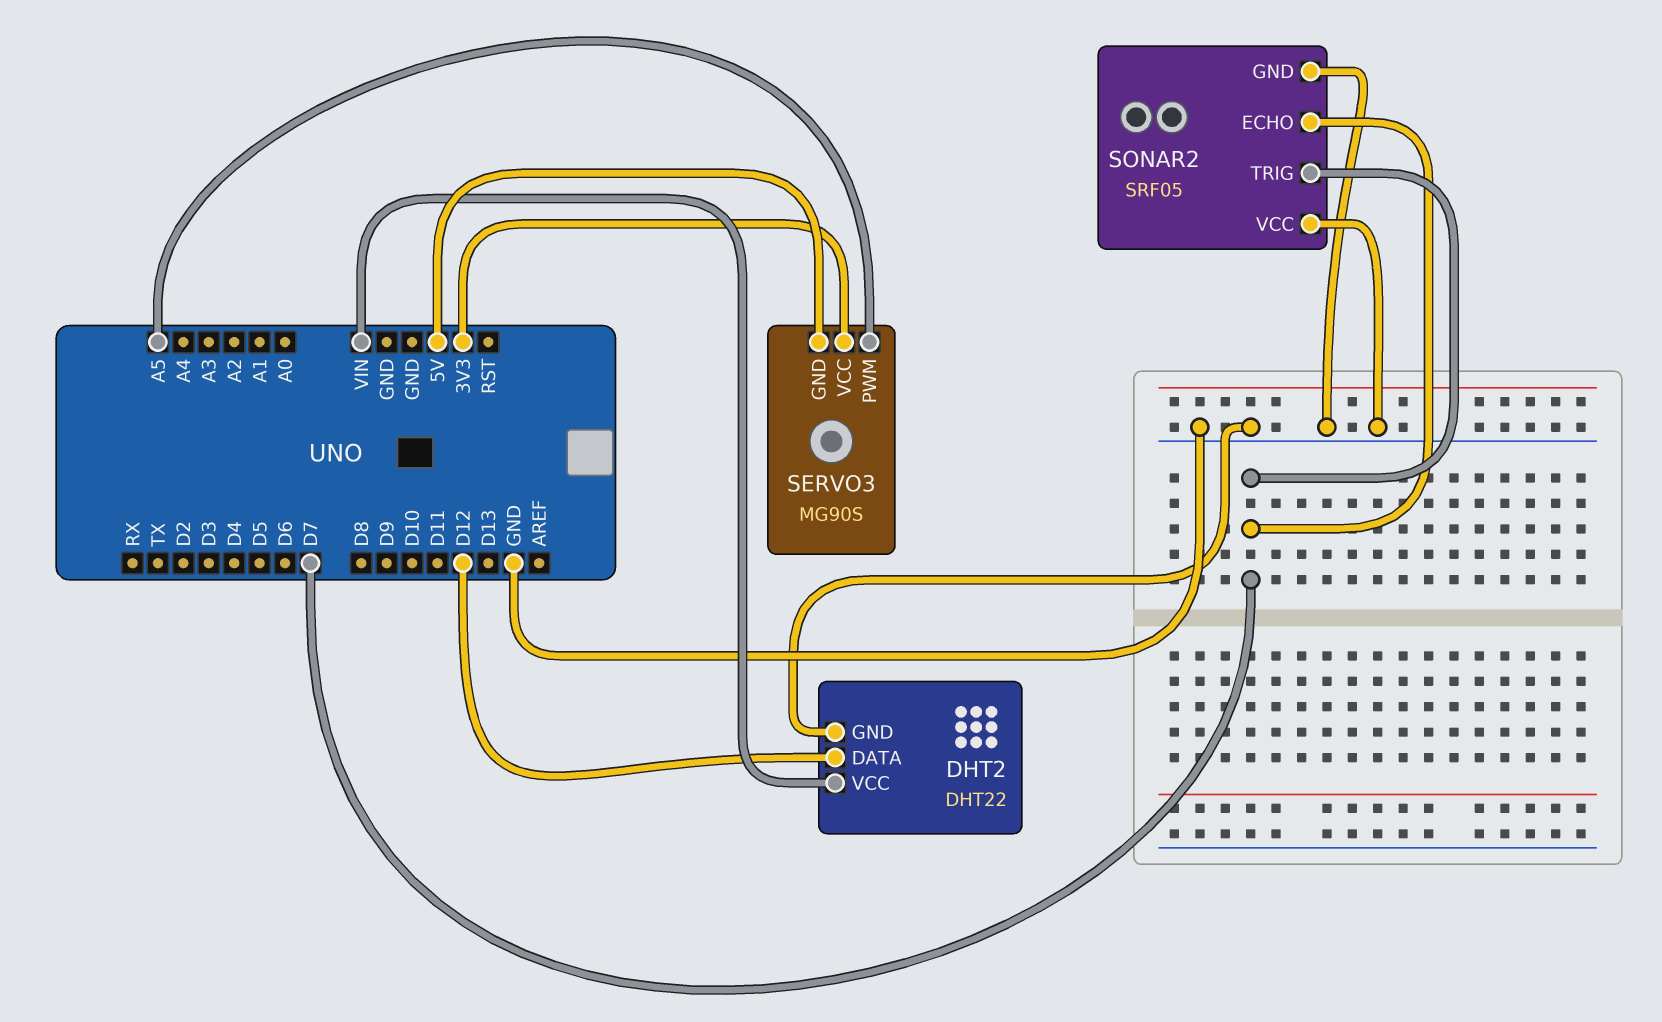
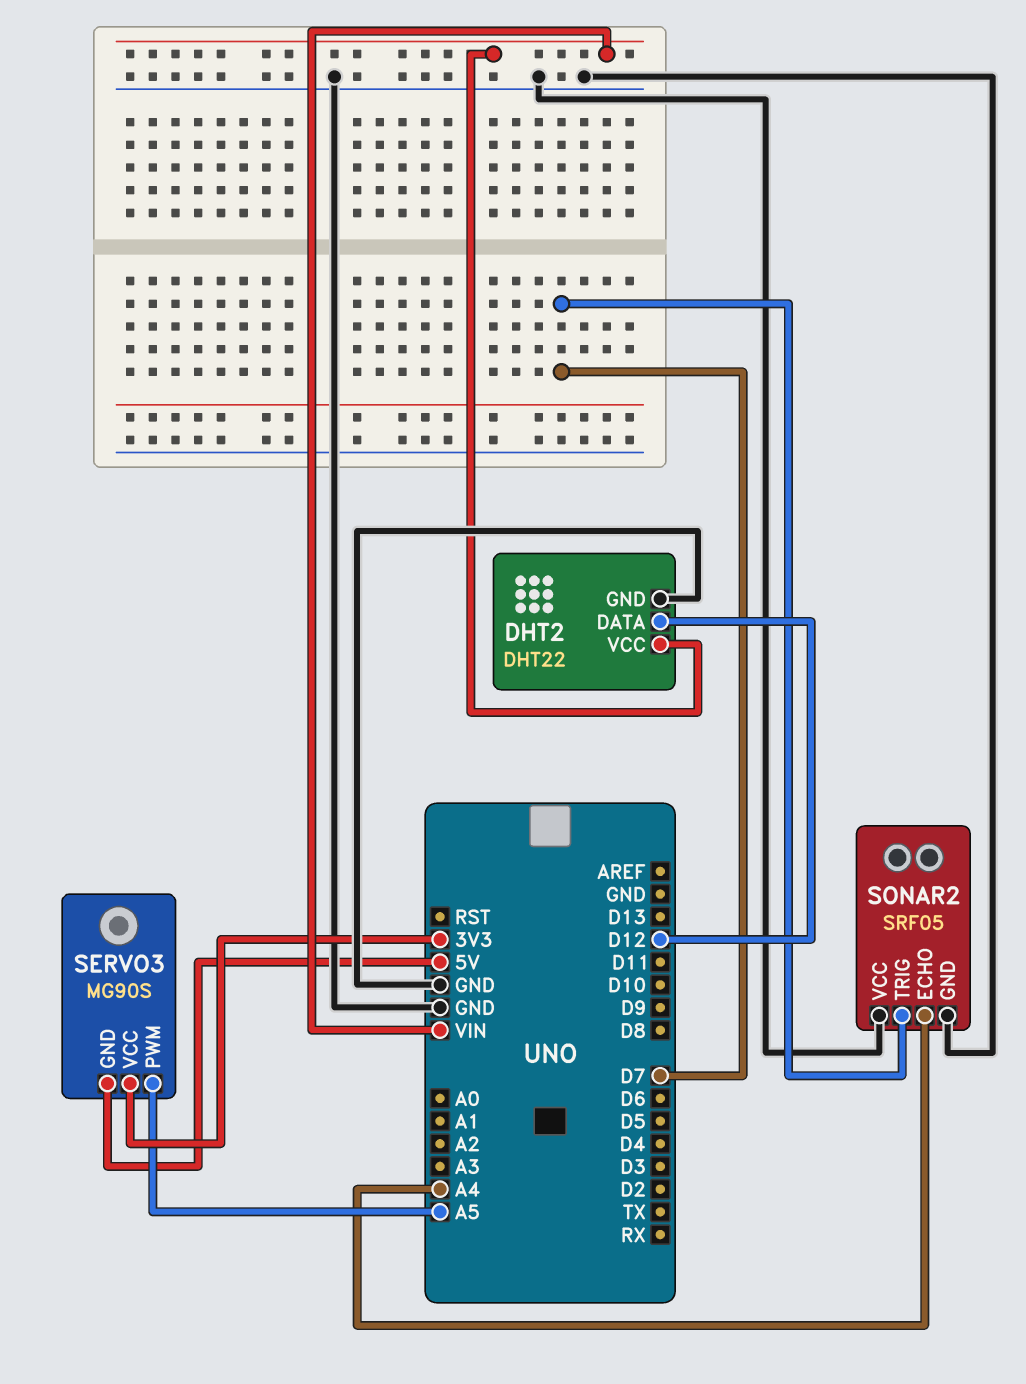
SONAR2 pin ECHO: D7 -> A4

